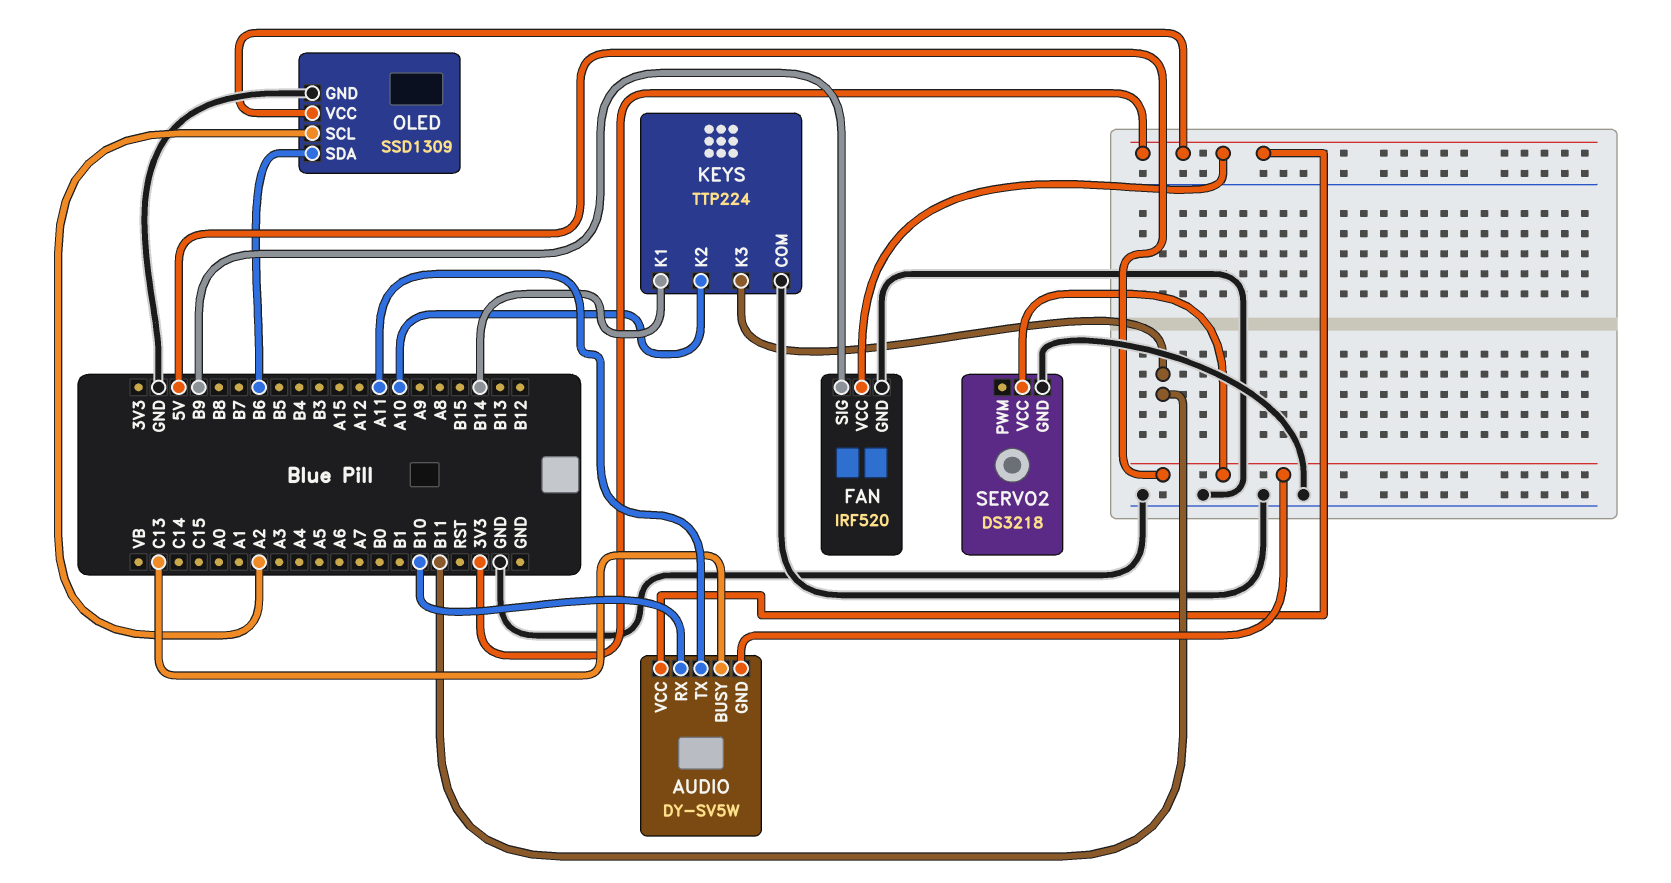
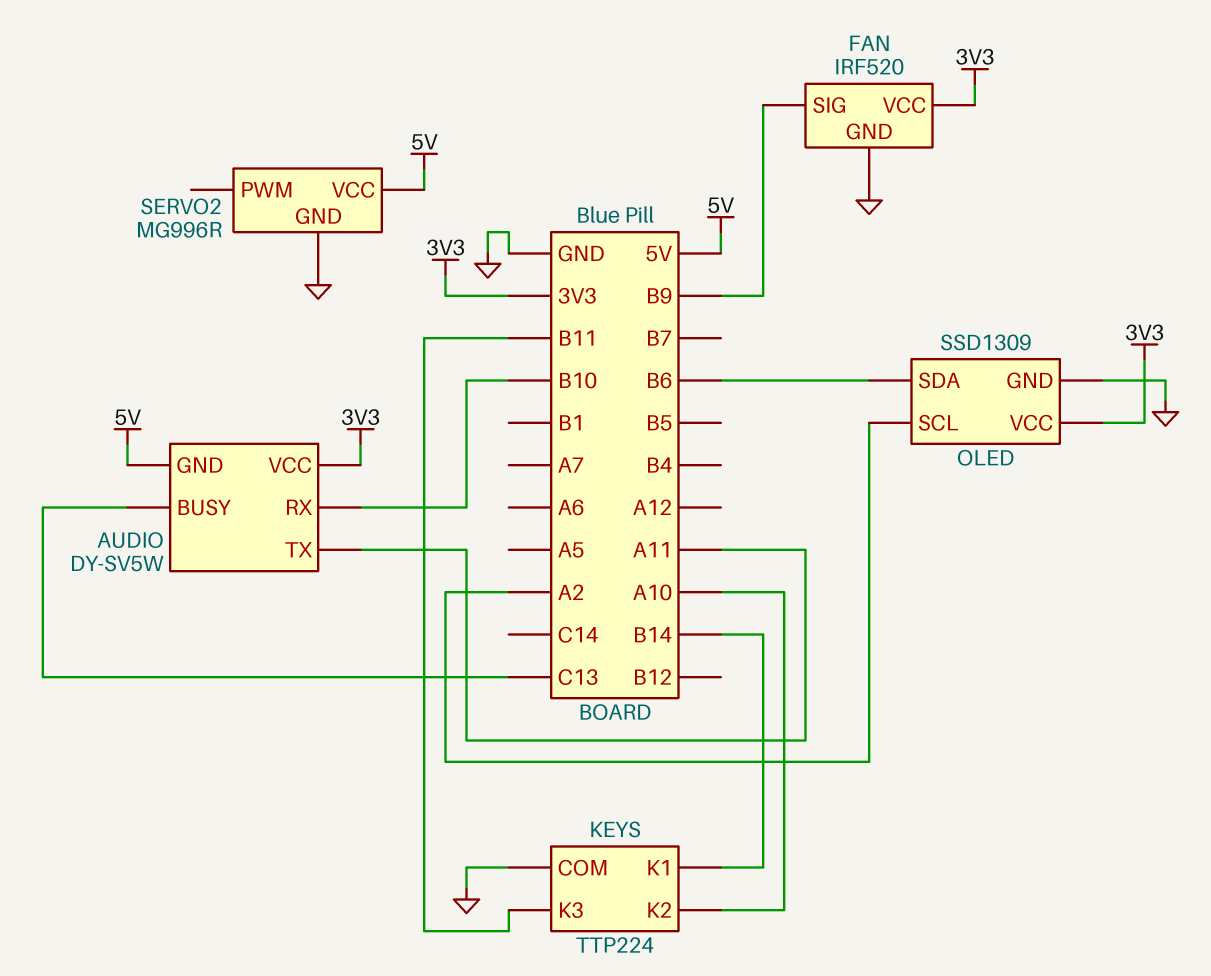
SERVO2: DS3218 -> MG996R

